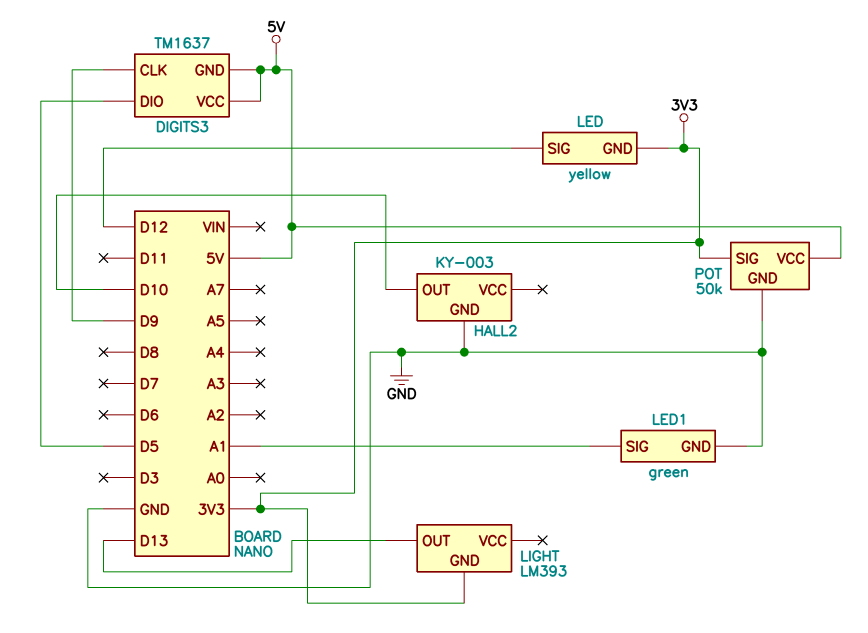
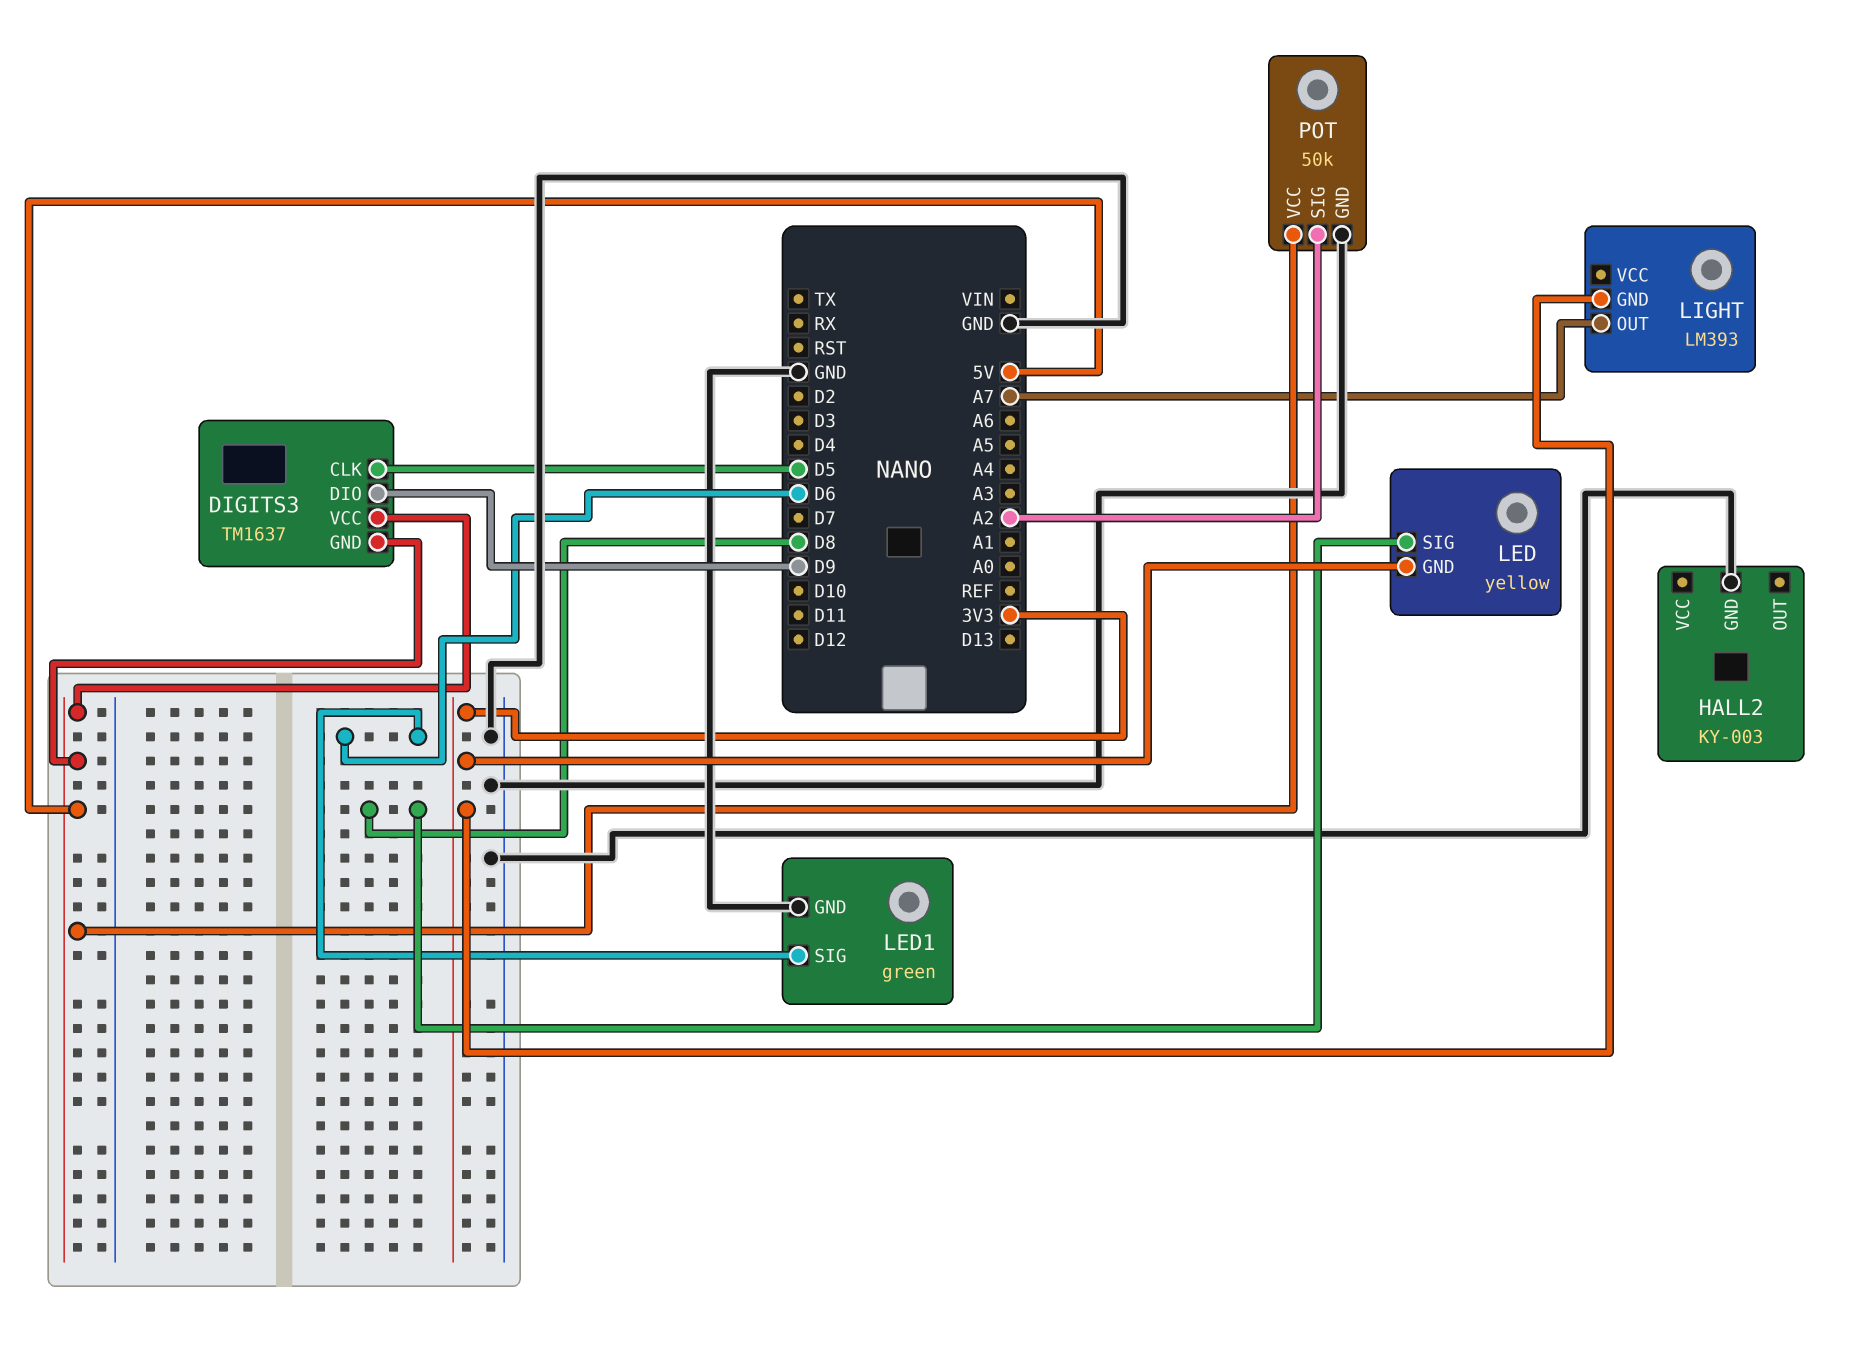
DIGITS3 pin CLK: D9 -> D5
DIGITS3 pin DIO: D5 -> D9
HALL2 pin OUT: D10 -> none
LED pin SIG: D12 -> D8
LED1 pin SIG: A1 -> D6
LIGHT pin OUT: D13 -> A7
POT pin SIG: 3V3 -> A2

